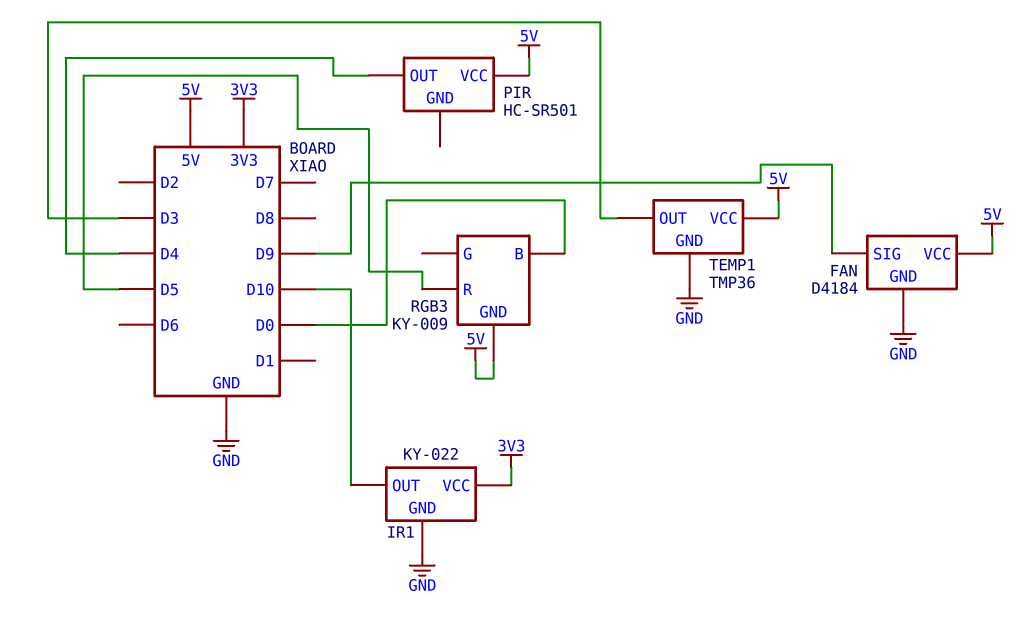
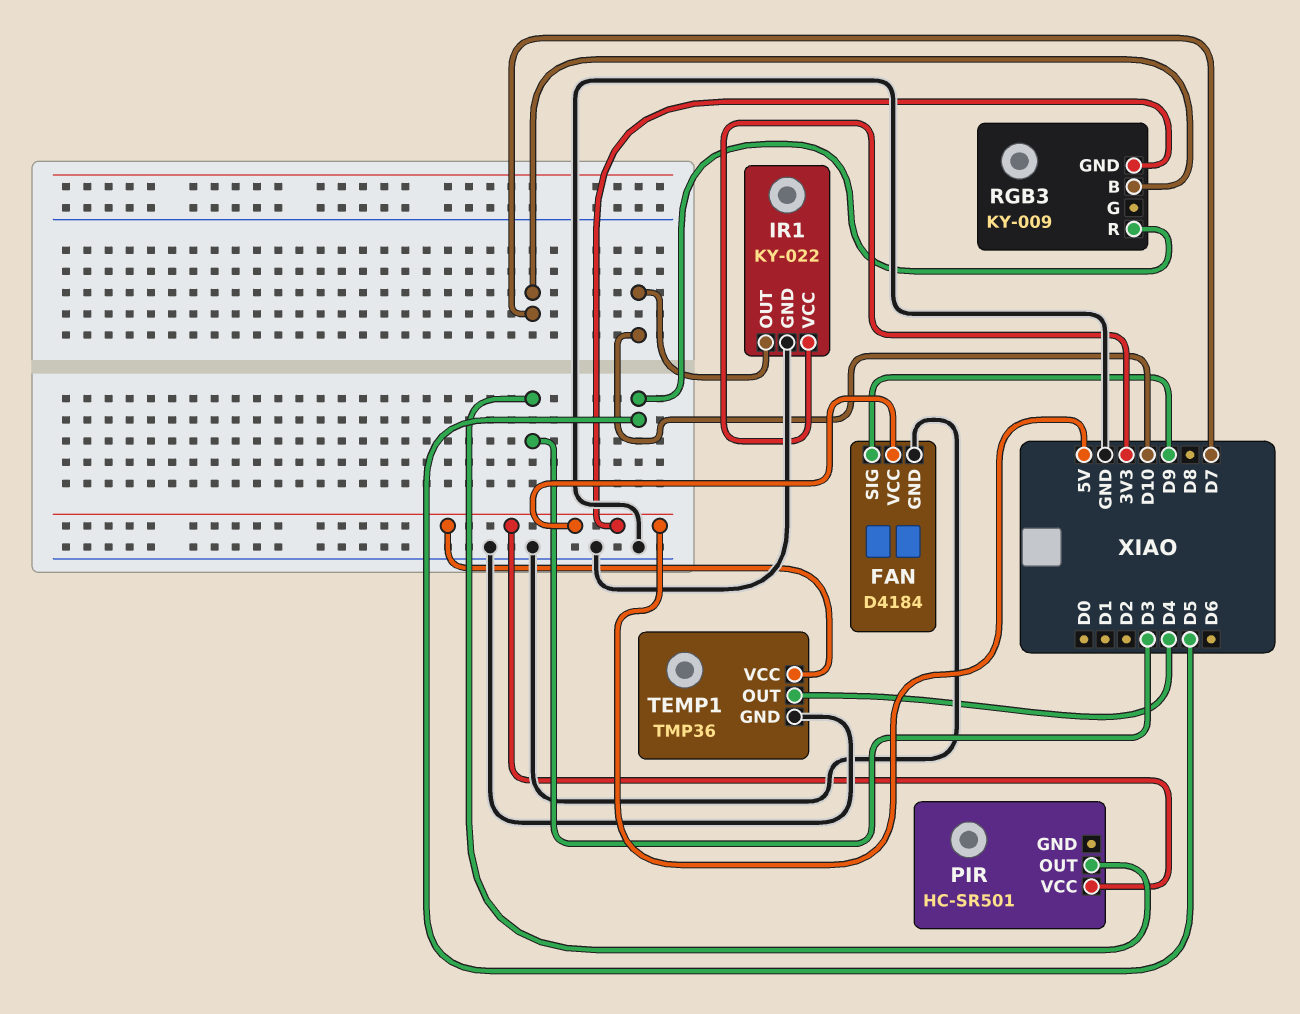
PIR pin OUT: D4 -> D3
RGB3 pin B: D0 -> D7
TEMP1 pin OUT: D3 -> D4

